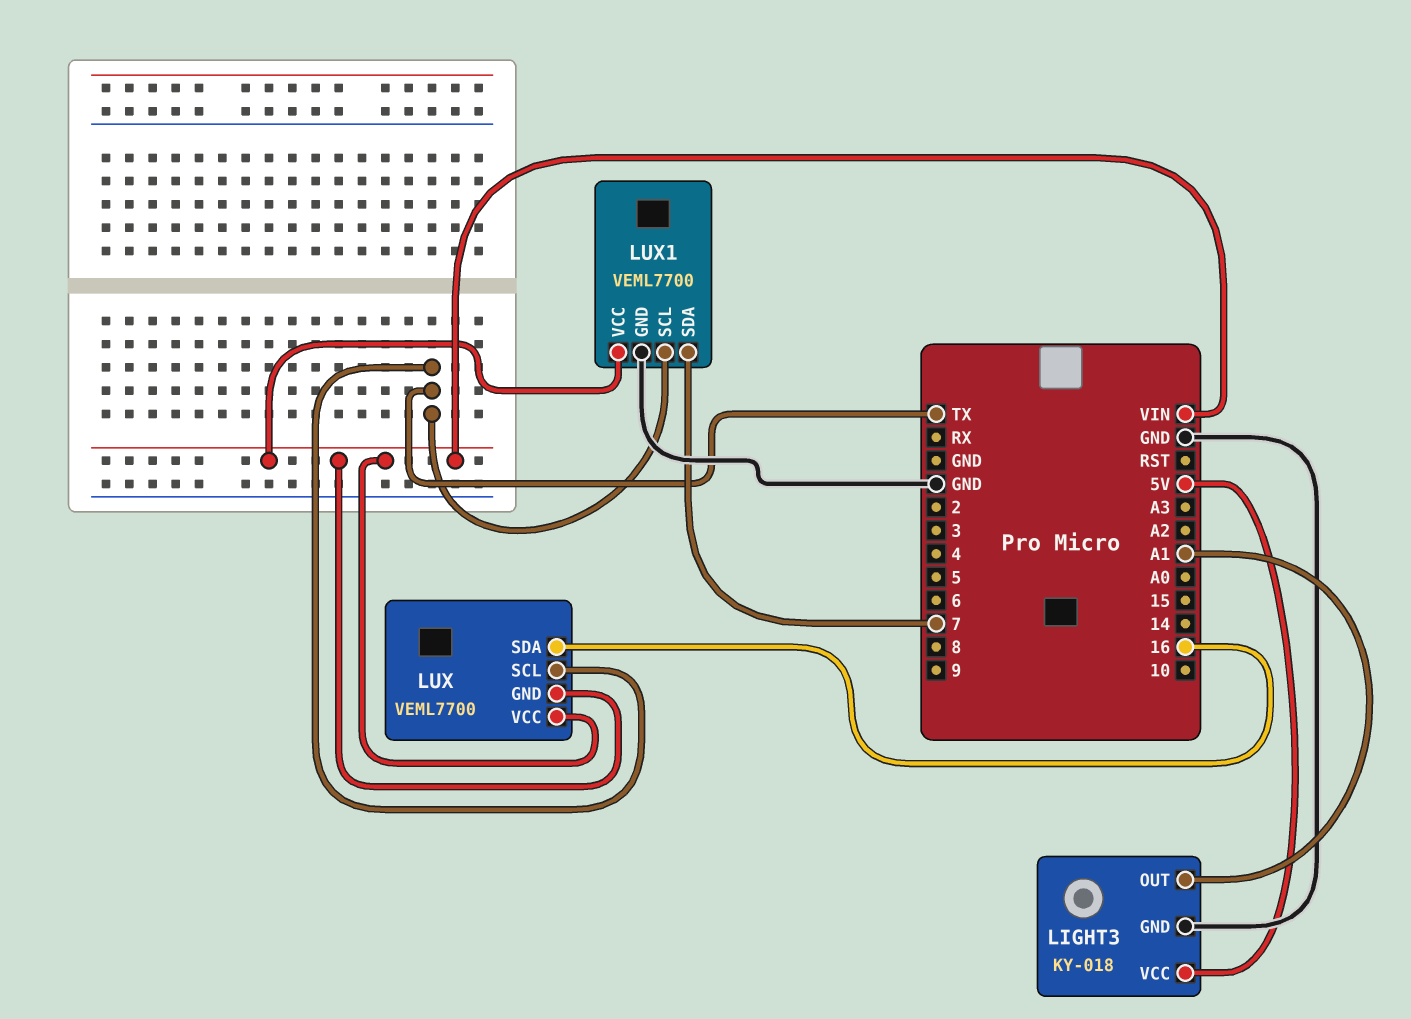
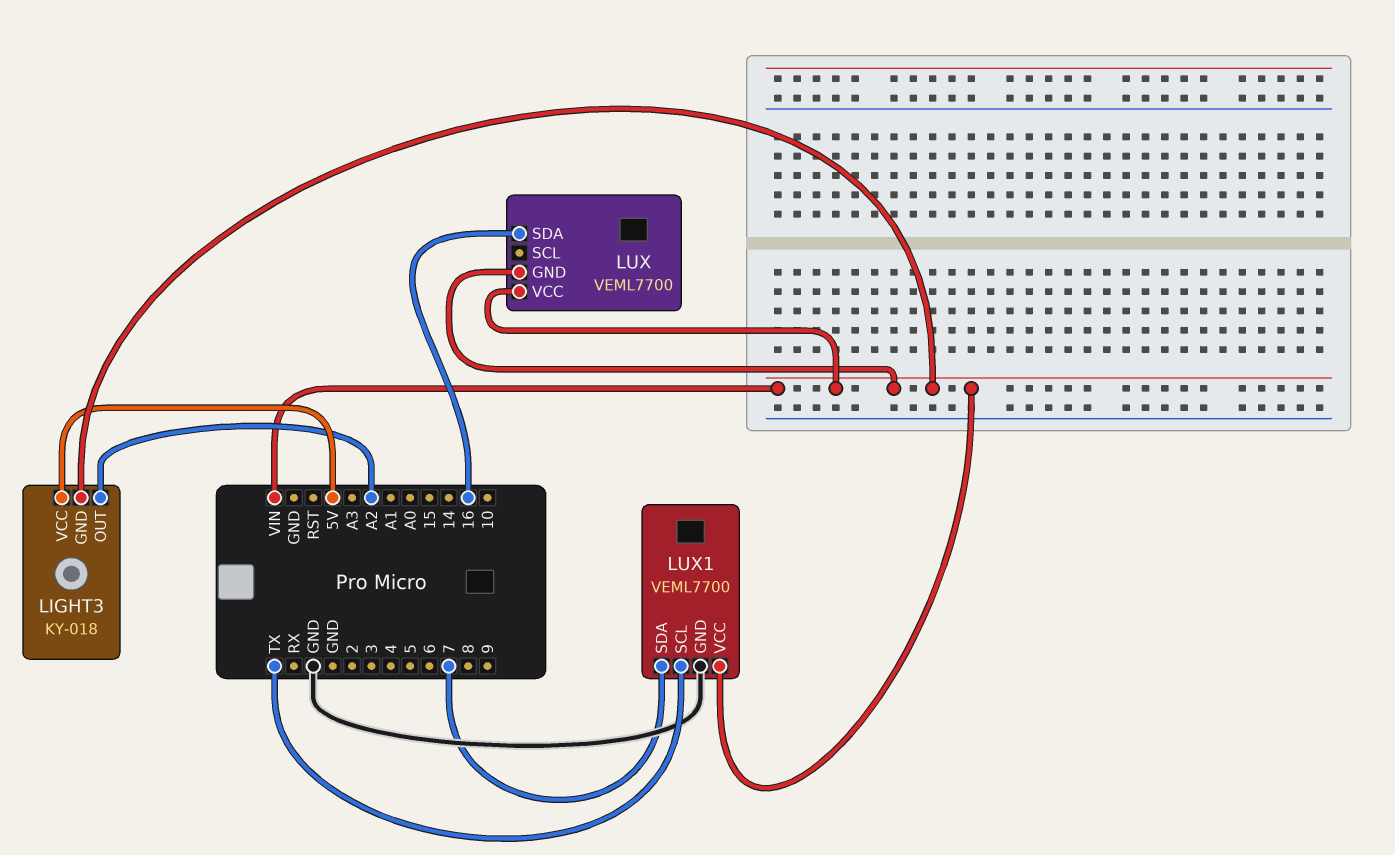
LIGHT3 pin GND: GND -> VIN
LIGHT3 pin OUT: A1 -> A2
LUX pin SCL: TX -> none

